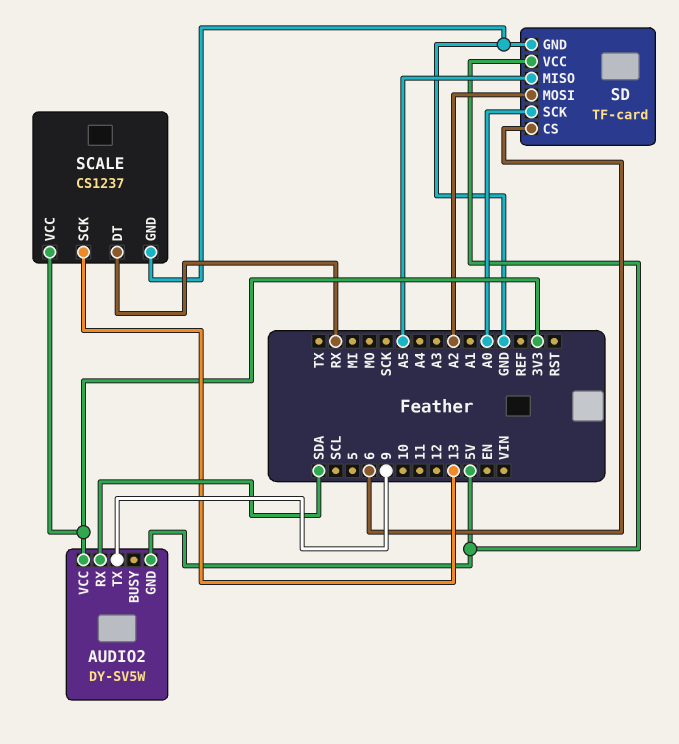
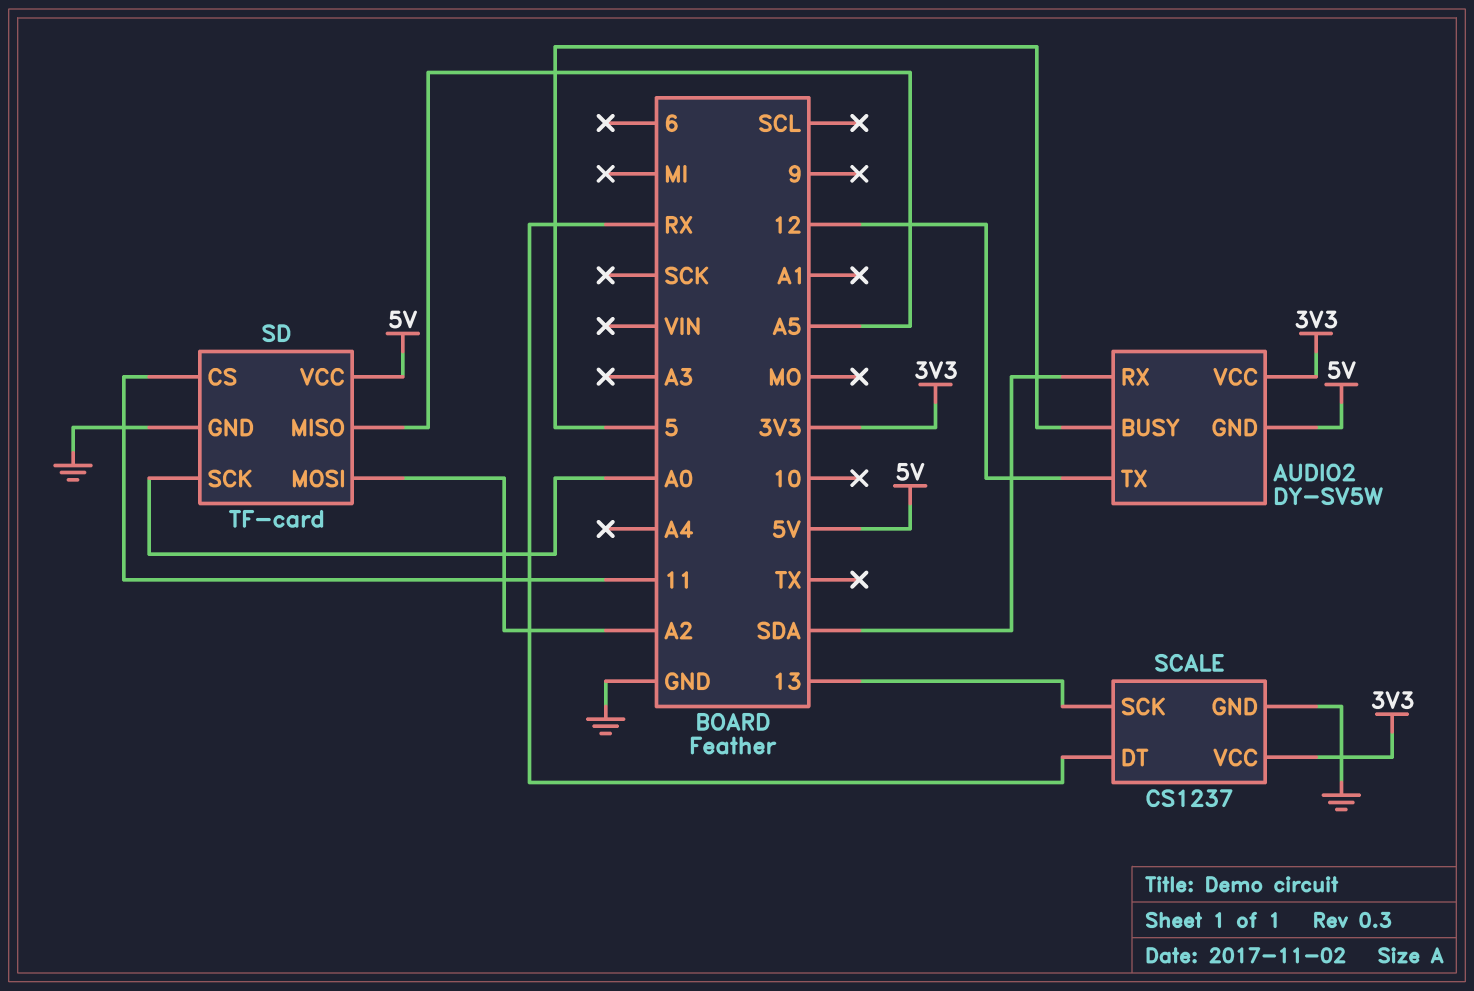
AUDIO2 pin BUSY: none -> 5
AUDIO2 pin TX: 9 -> 12
SD pin CS: 6 -> 11

